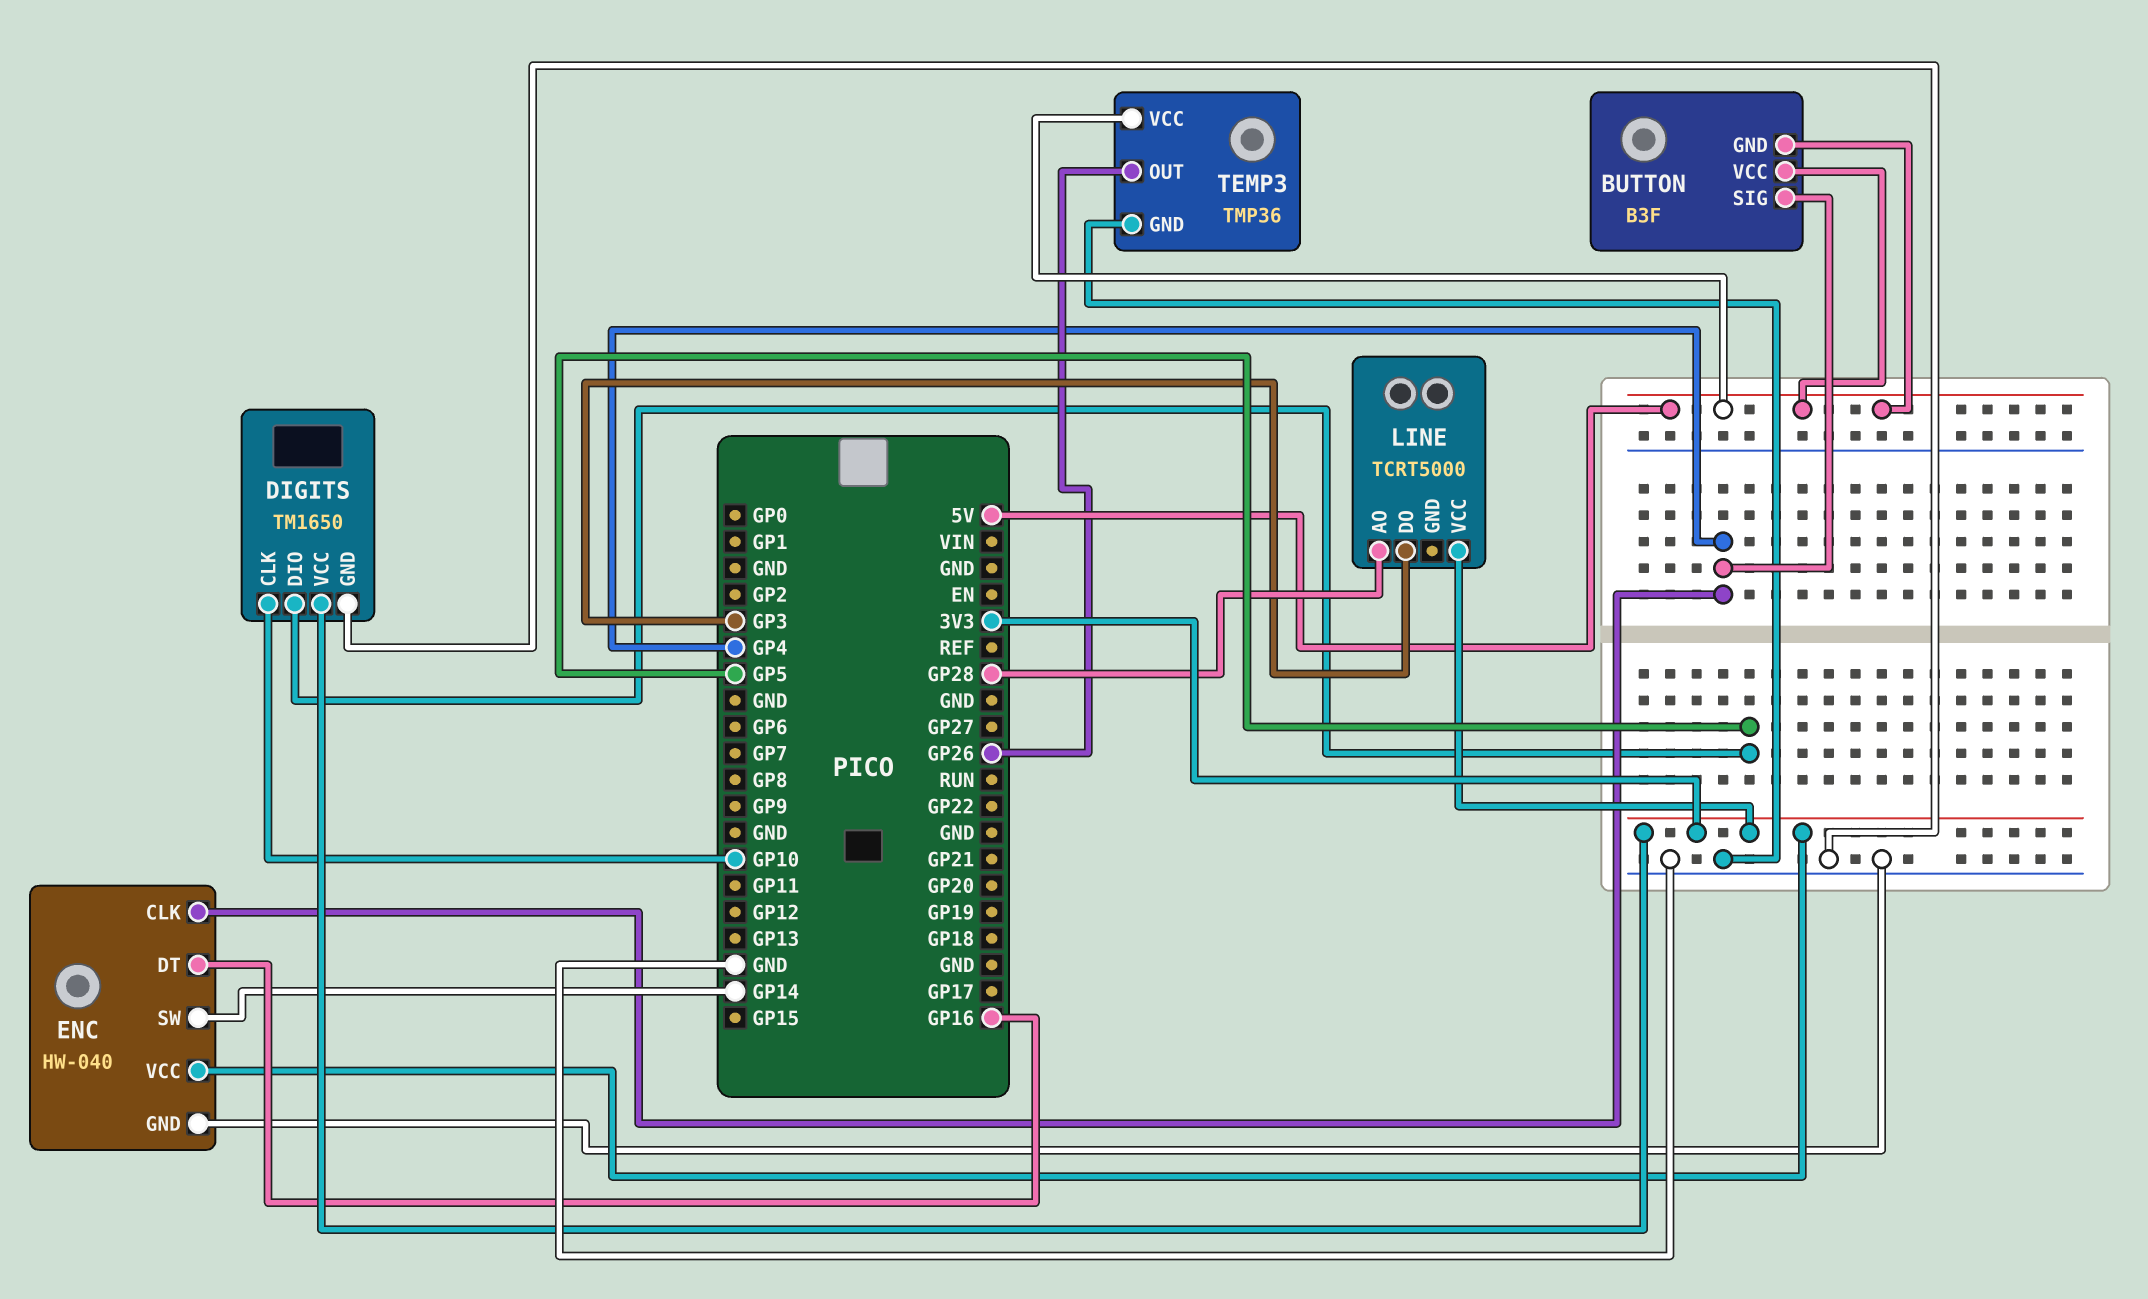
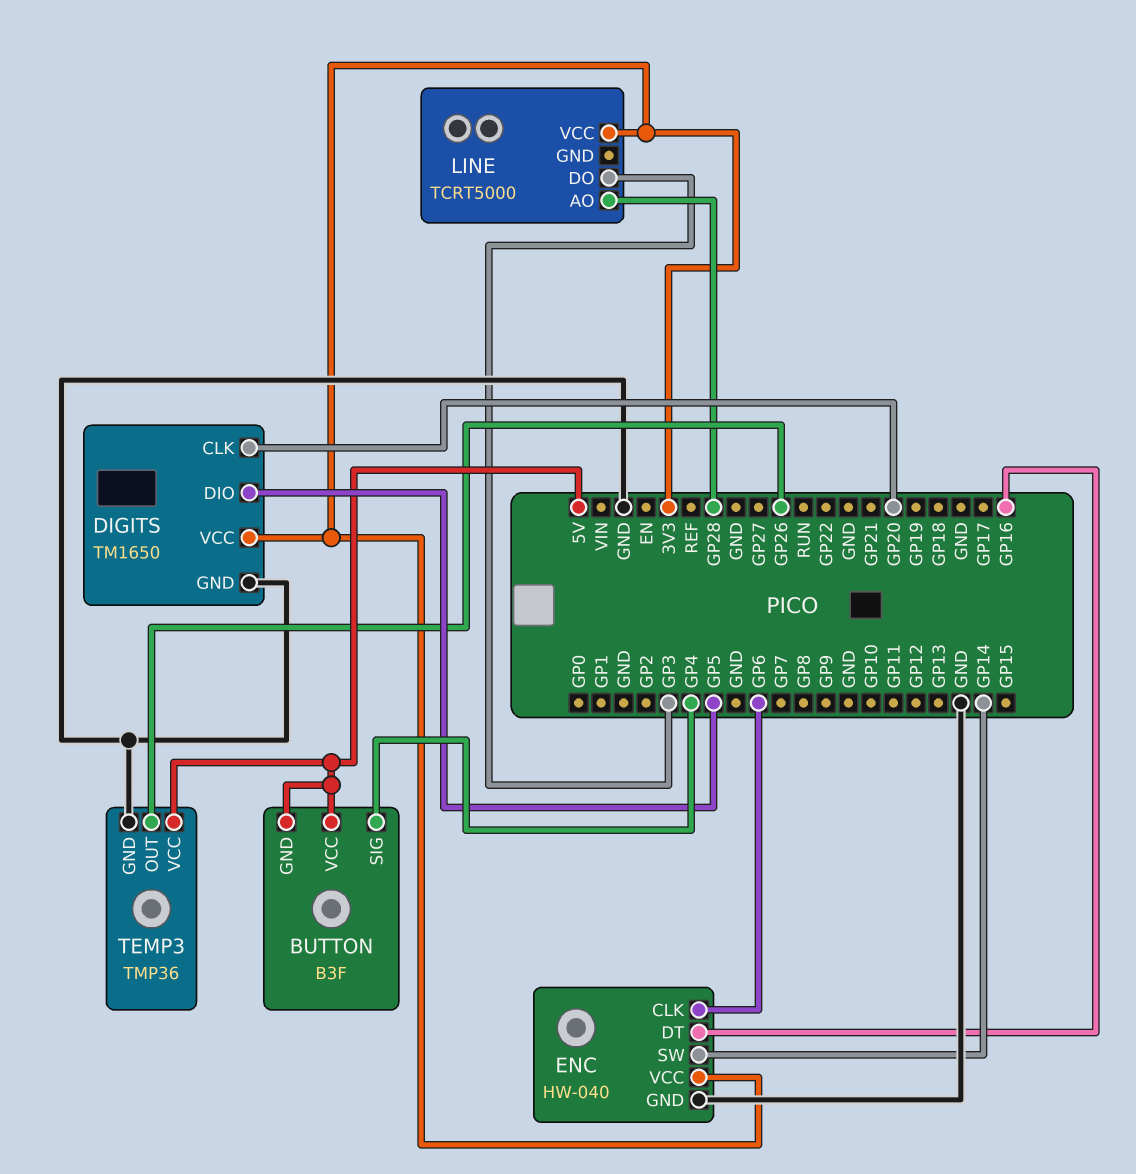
DIGITS pin CLK: GP10 -> GP20
ENC pin CLK: GP4 -> GP6

